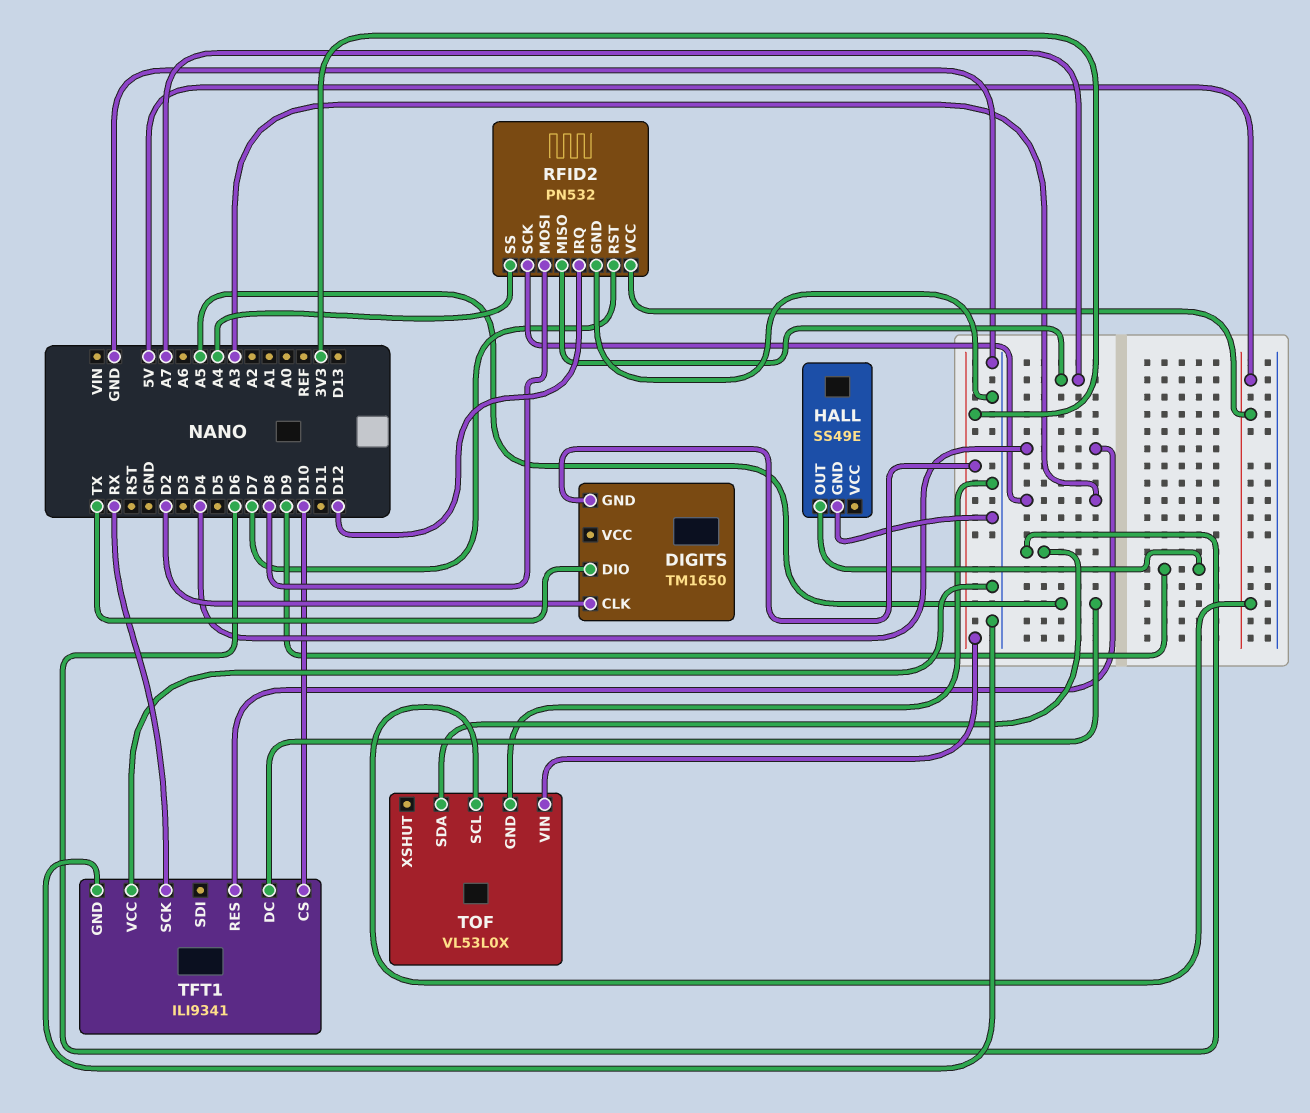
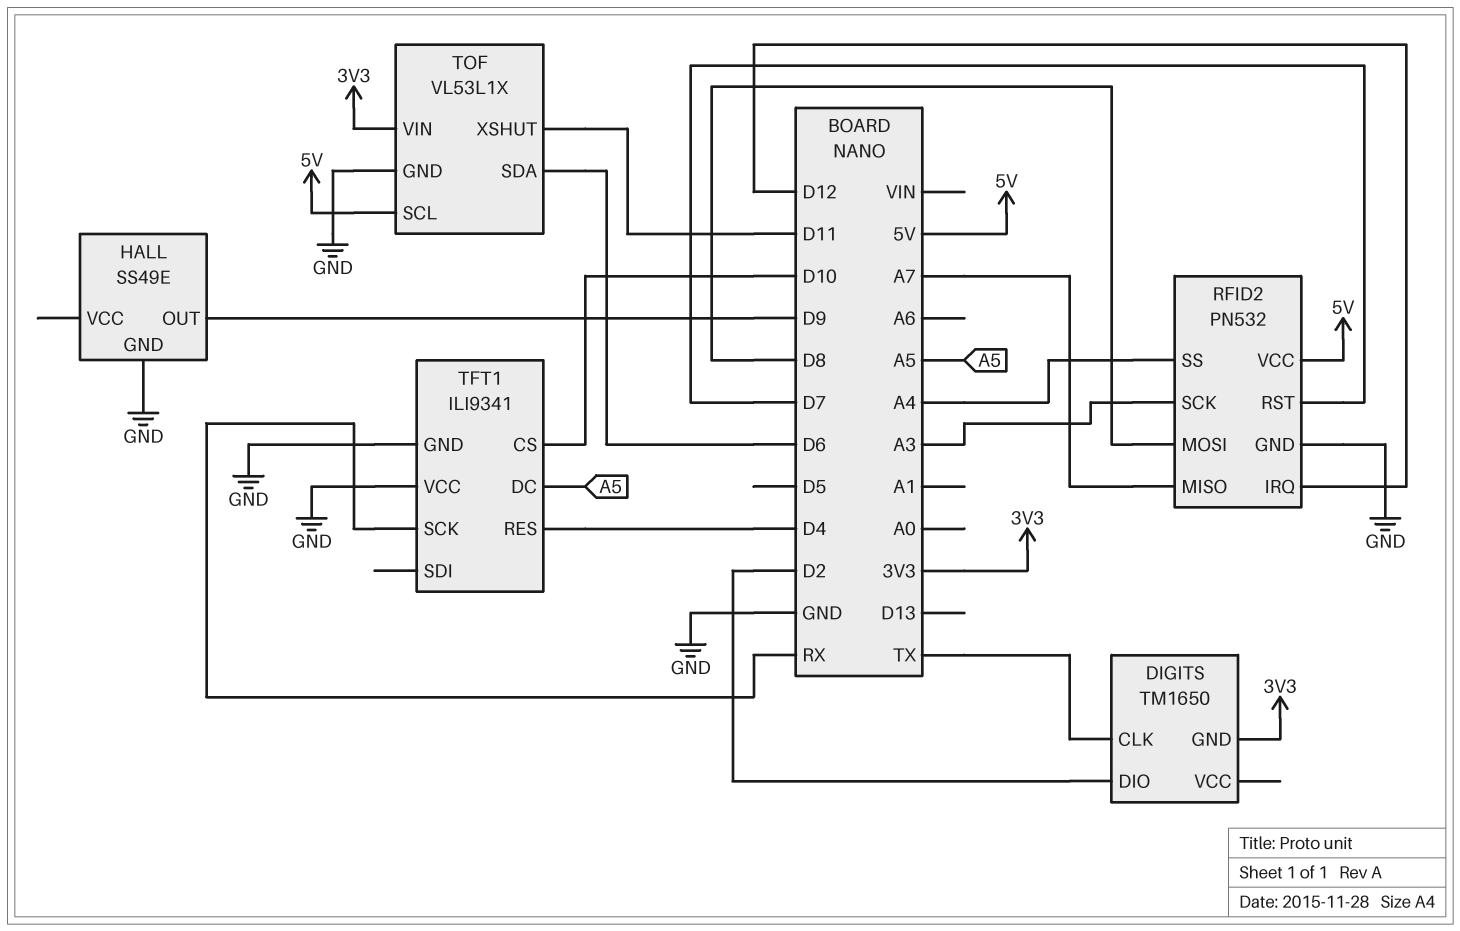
DIGITS pin CLK: D2 -> TX
DIGITS pin DIO: TX -> D2
TOF: VL53L0X -> VL53L1X
TOF pin XSHUT: none -> D11

